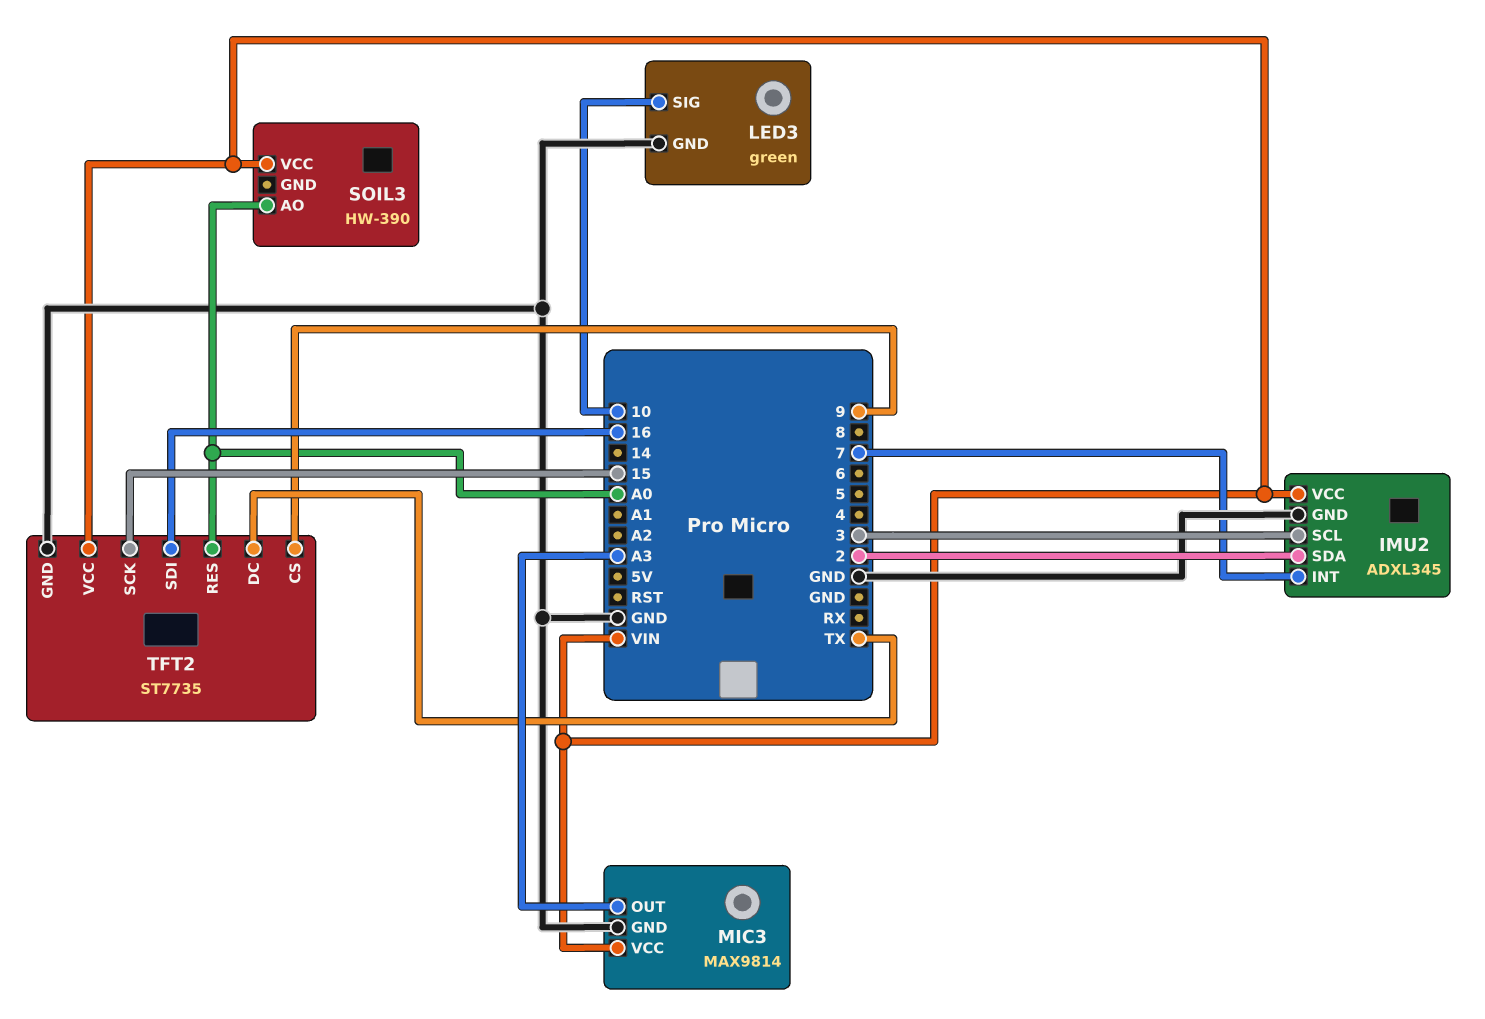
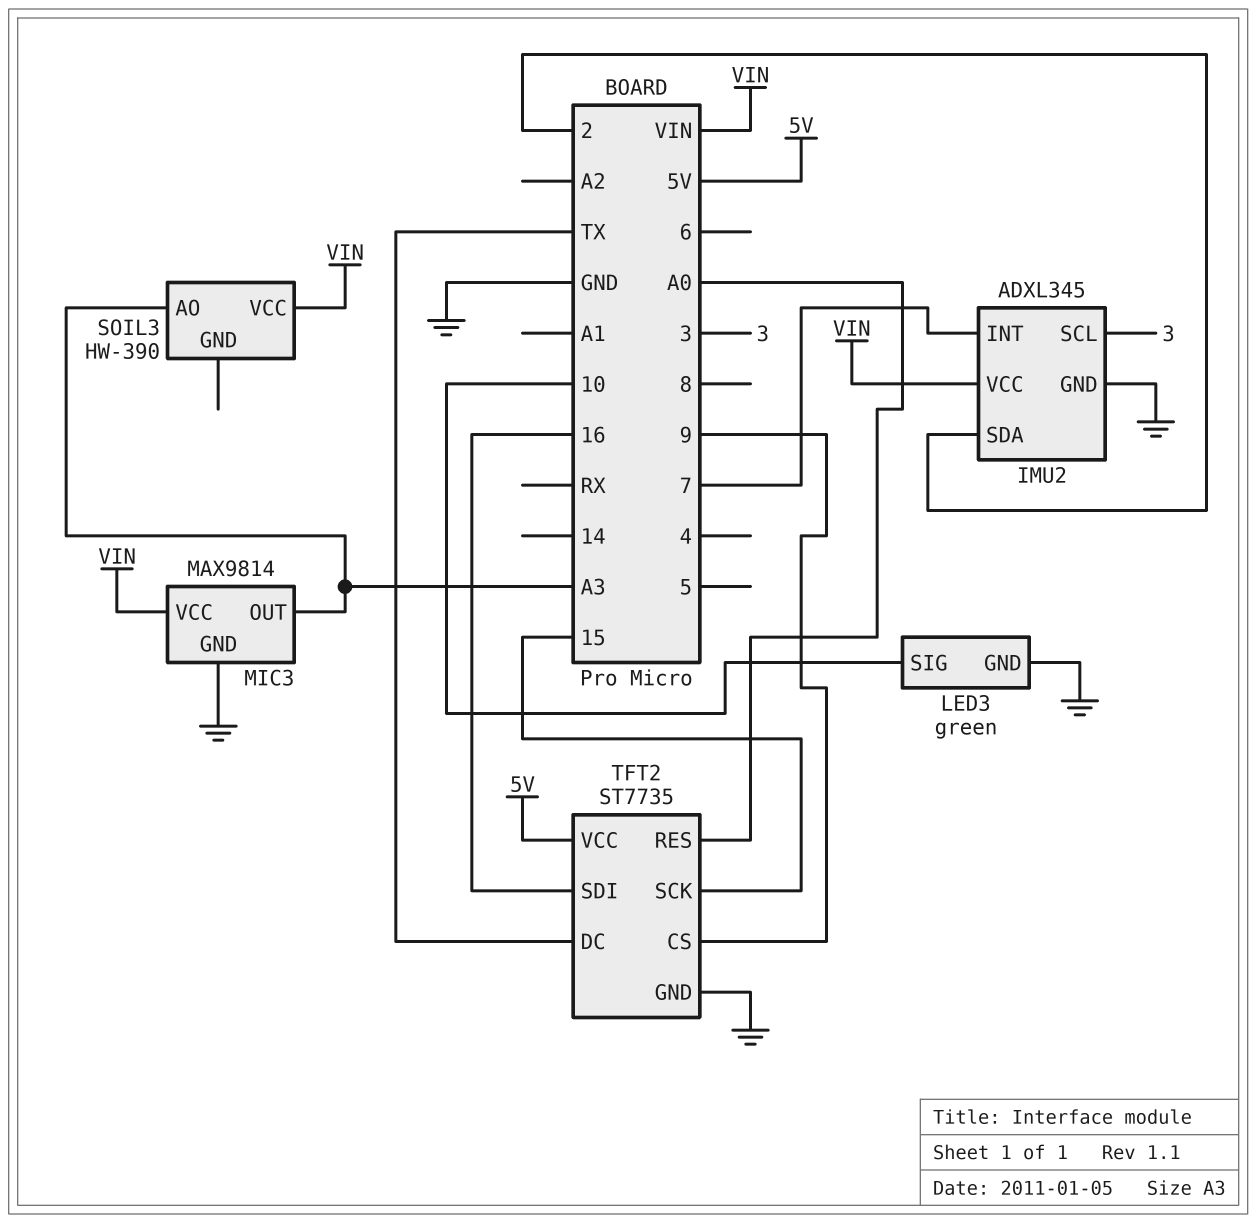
SOIL3 pin AO: A0 -> A3
TFT2 pin VCC: VIN -> 5V

